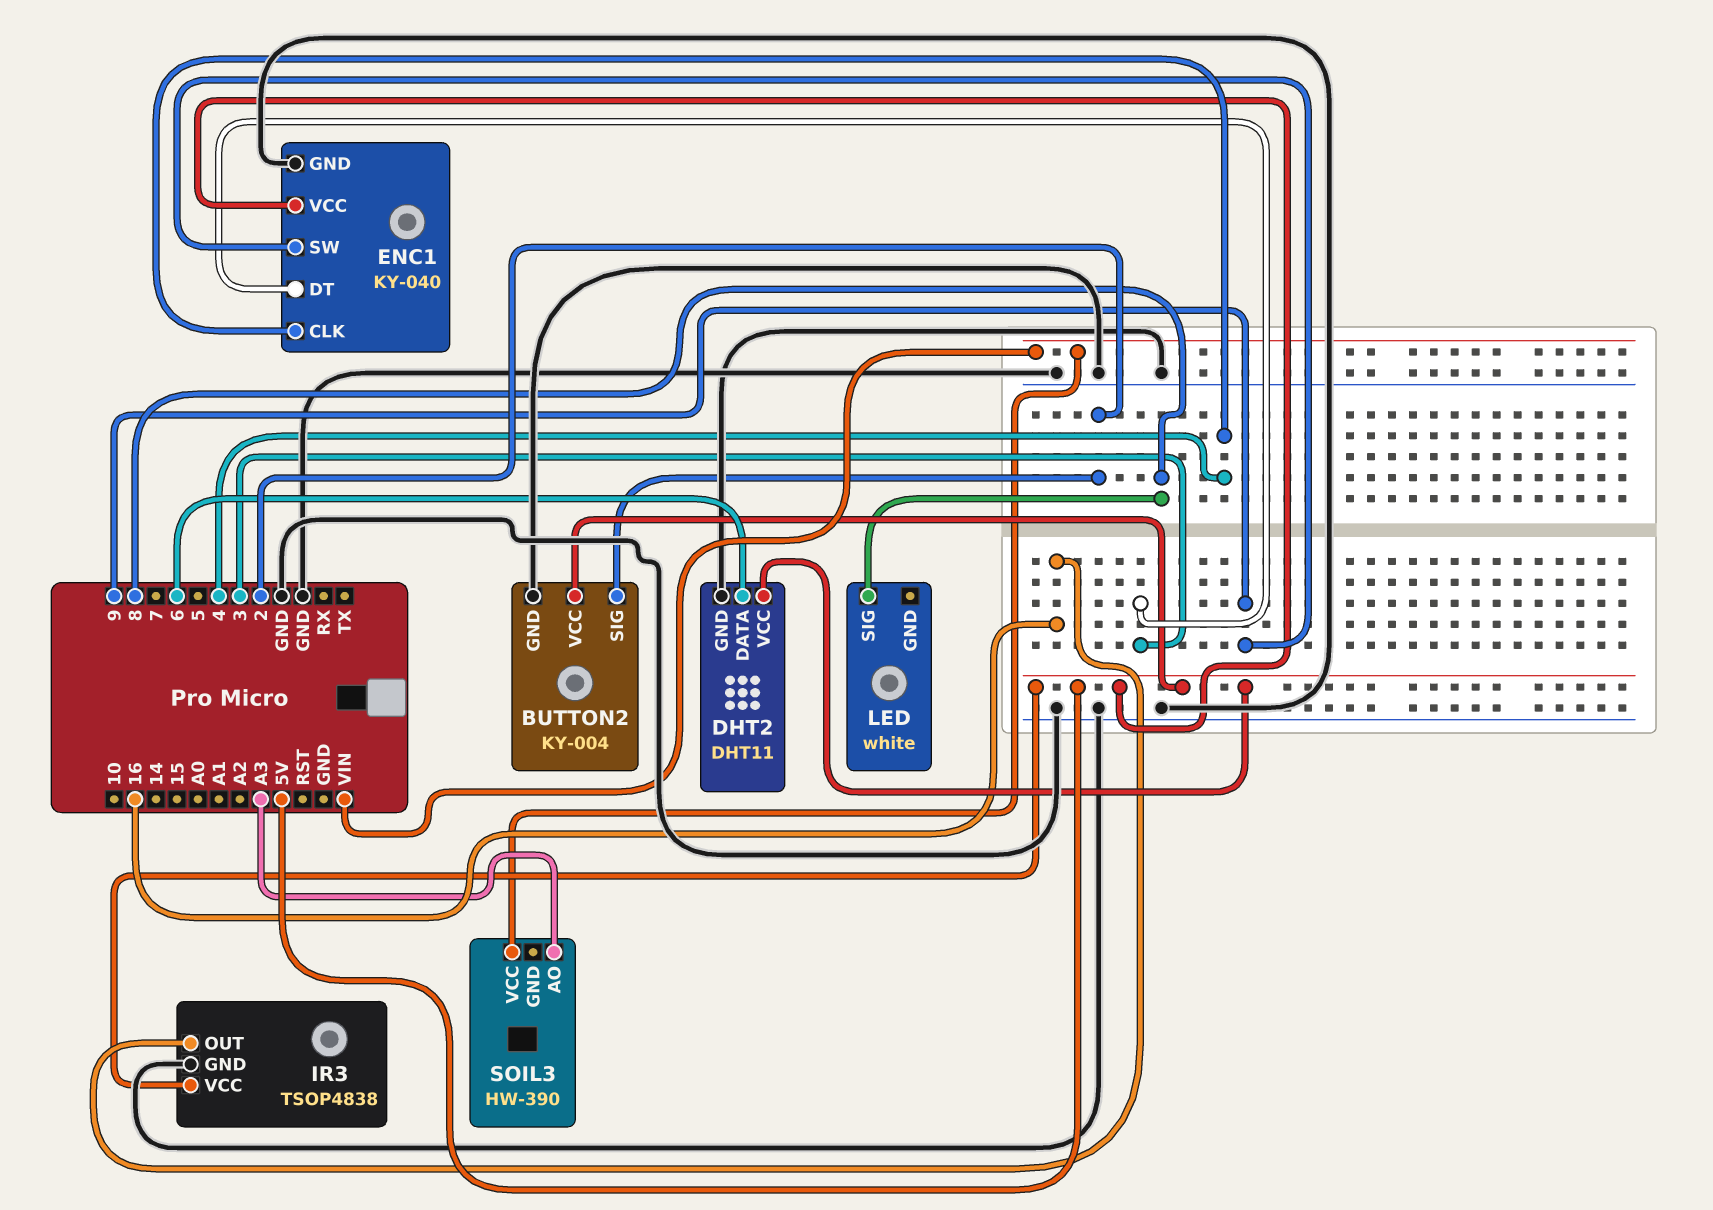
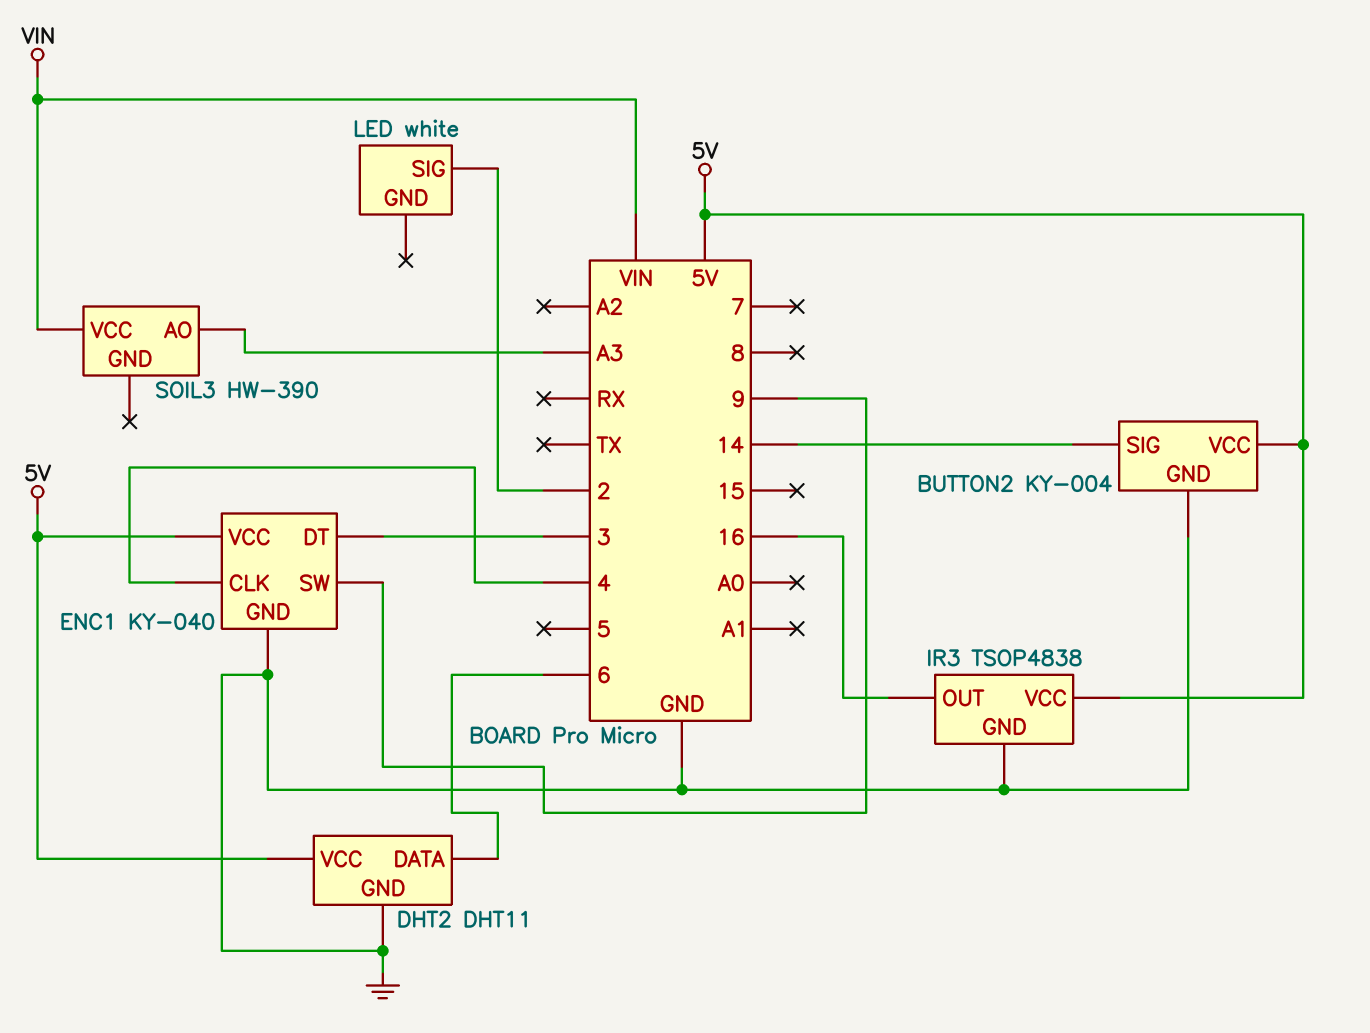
BUTTON2 pin SIG: 2 -> 14
LED pin SIG: 8 -> 2

